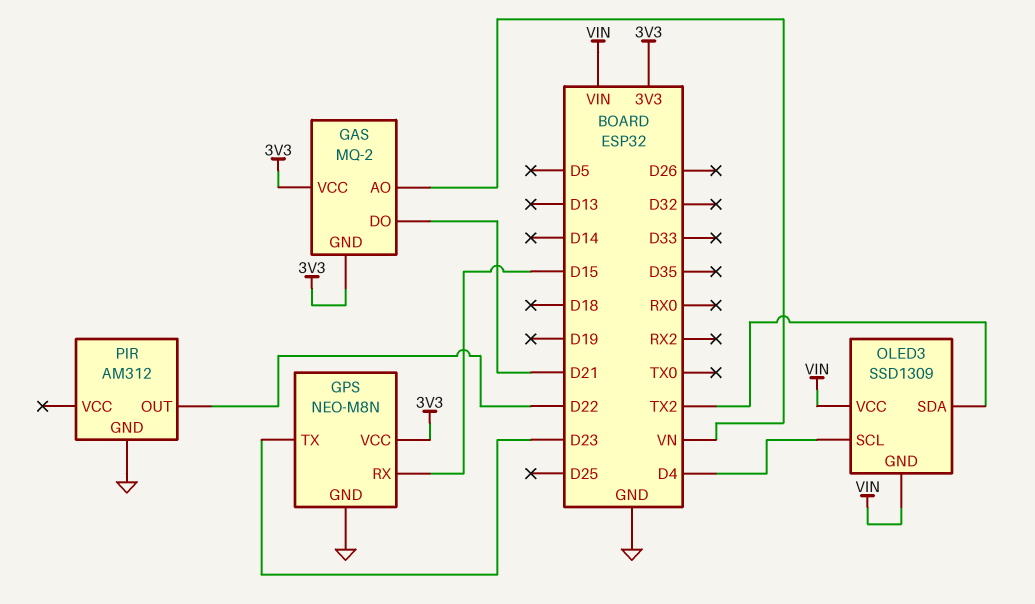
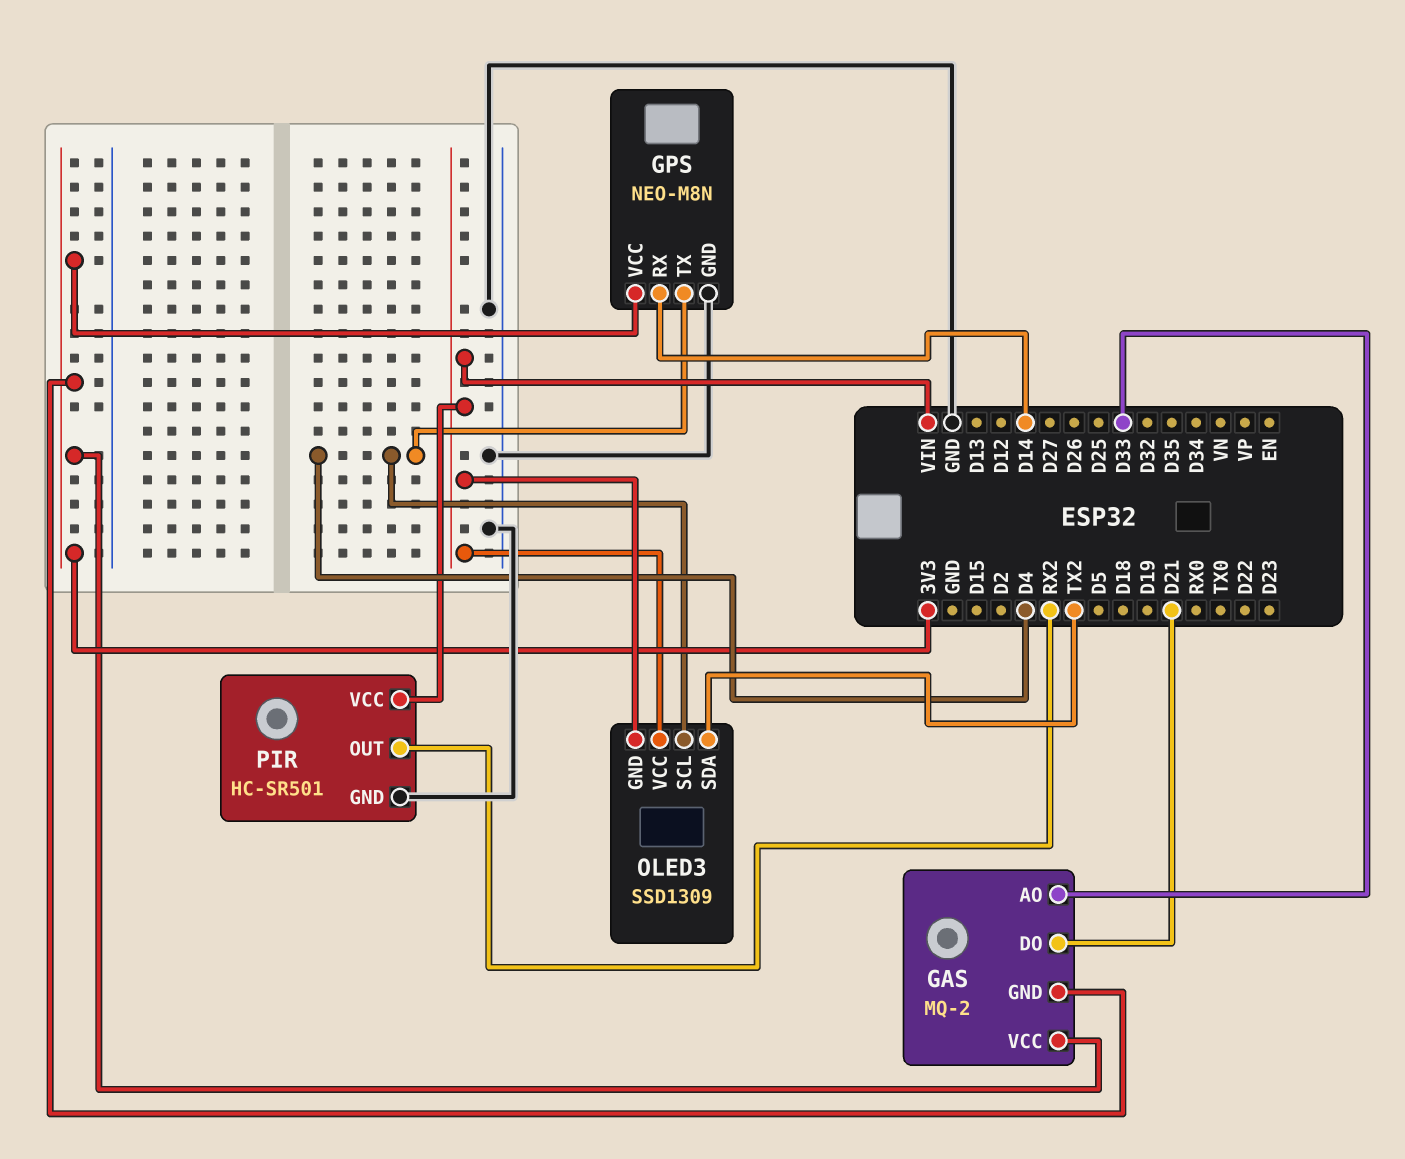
GAS pin AO: VN -> D33
GPS pin RX: D15 -> D14
GPS pin TX: D23 -> D4
PIR: AM312 -> HC-SR501
PIR pin OUT: D22 -> RX2
PIR pin VCC: none -> VIN

